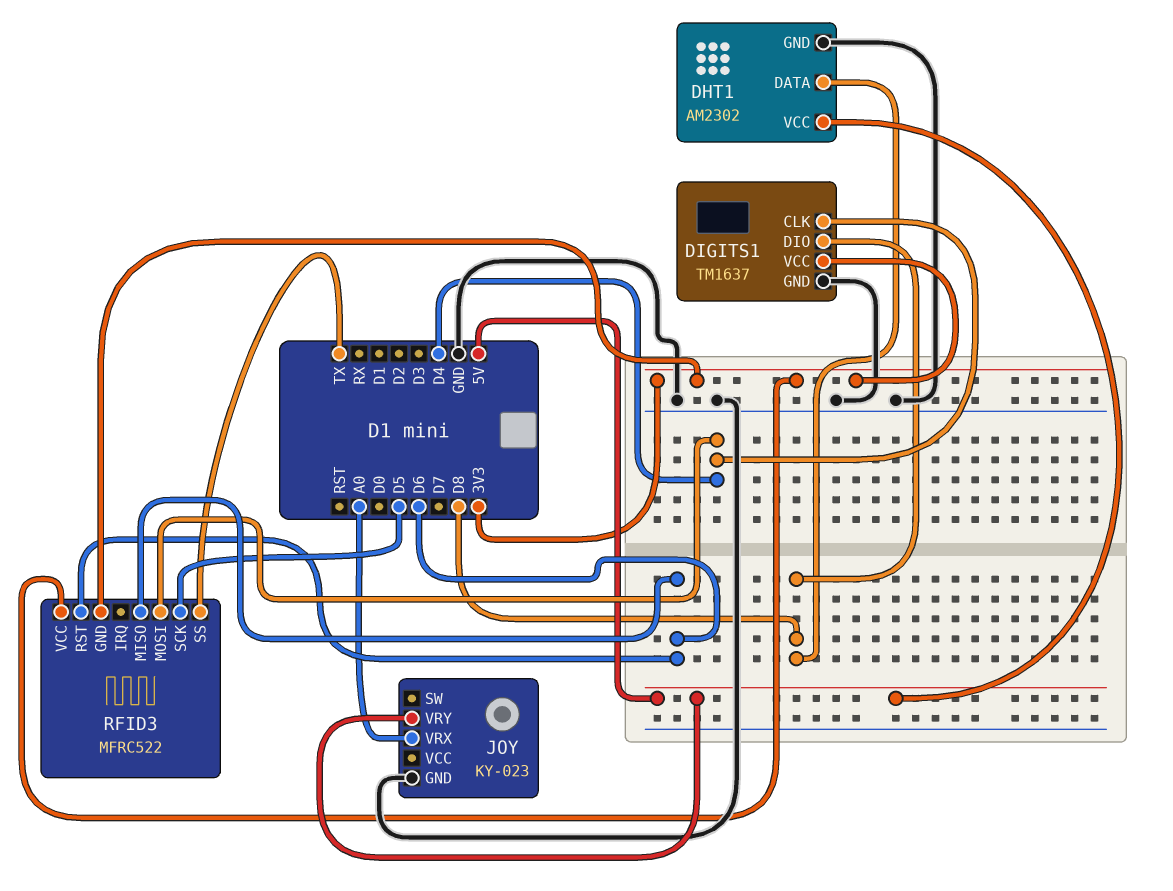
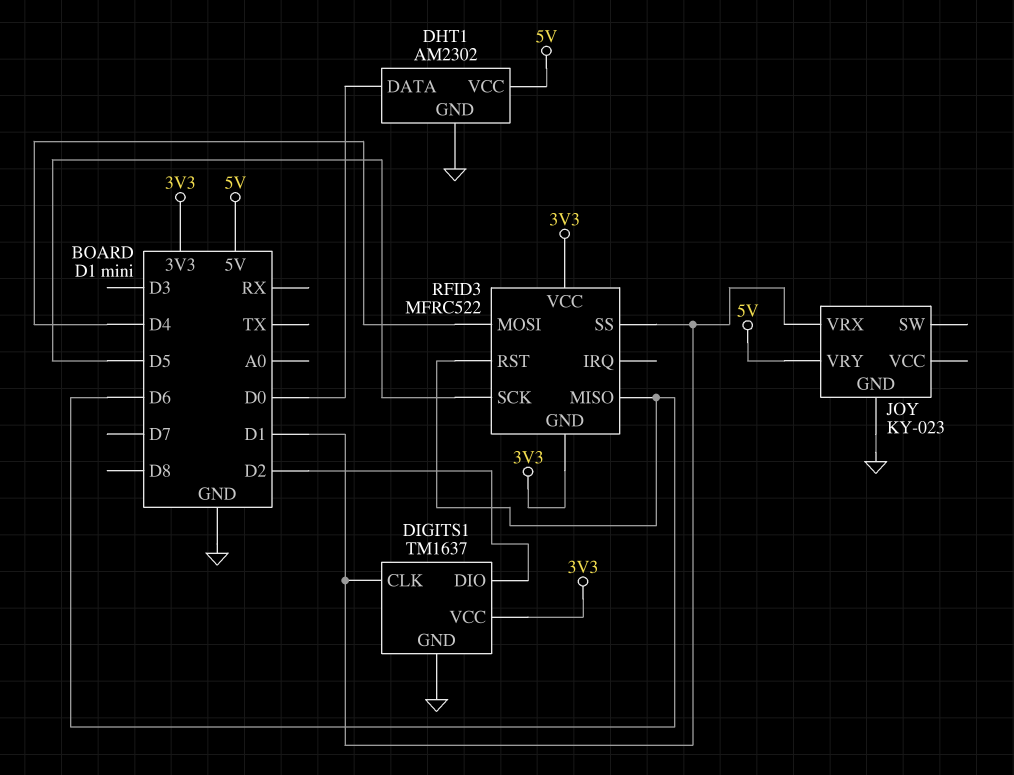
DHT1 pin DATA: D8 -> D0
DIGITS1 pin CLK: D4 -> D1
DIGITS1 pin DIO: D8 -> D2
JOY pin VRX: A0 -> D1
RFID3 pin SS: TX -> D1

